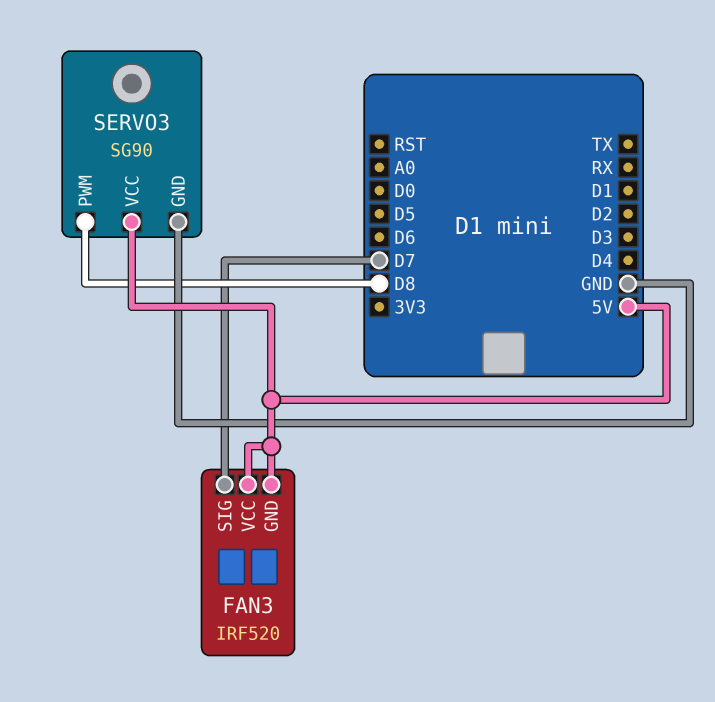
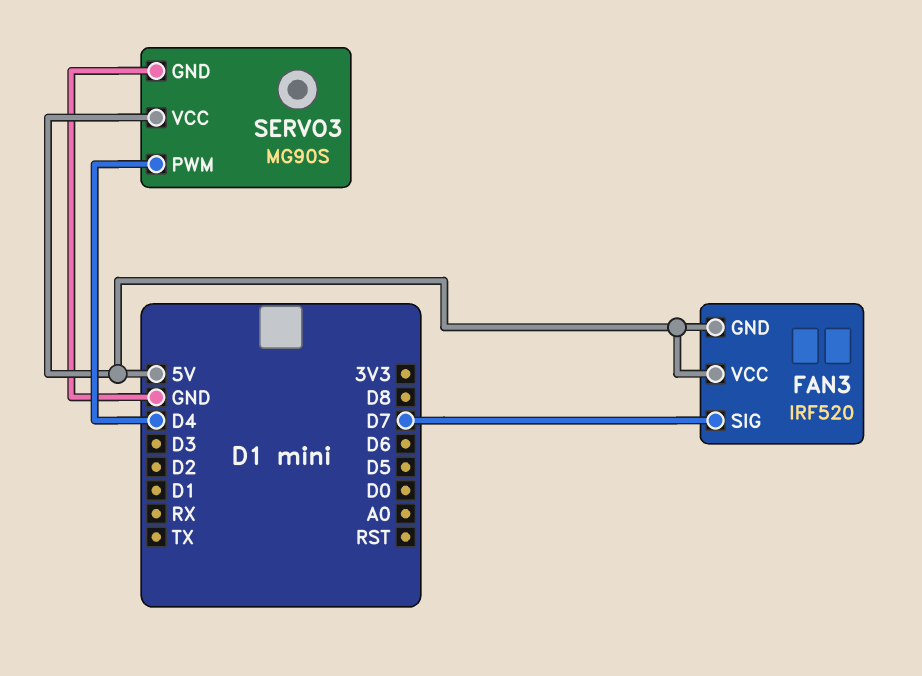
SERVO3: SG90 -> MG90S
SERVO3 pin PWM: D8 -> D4

